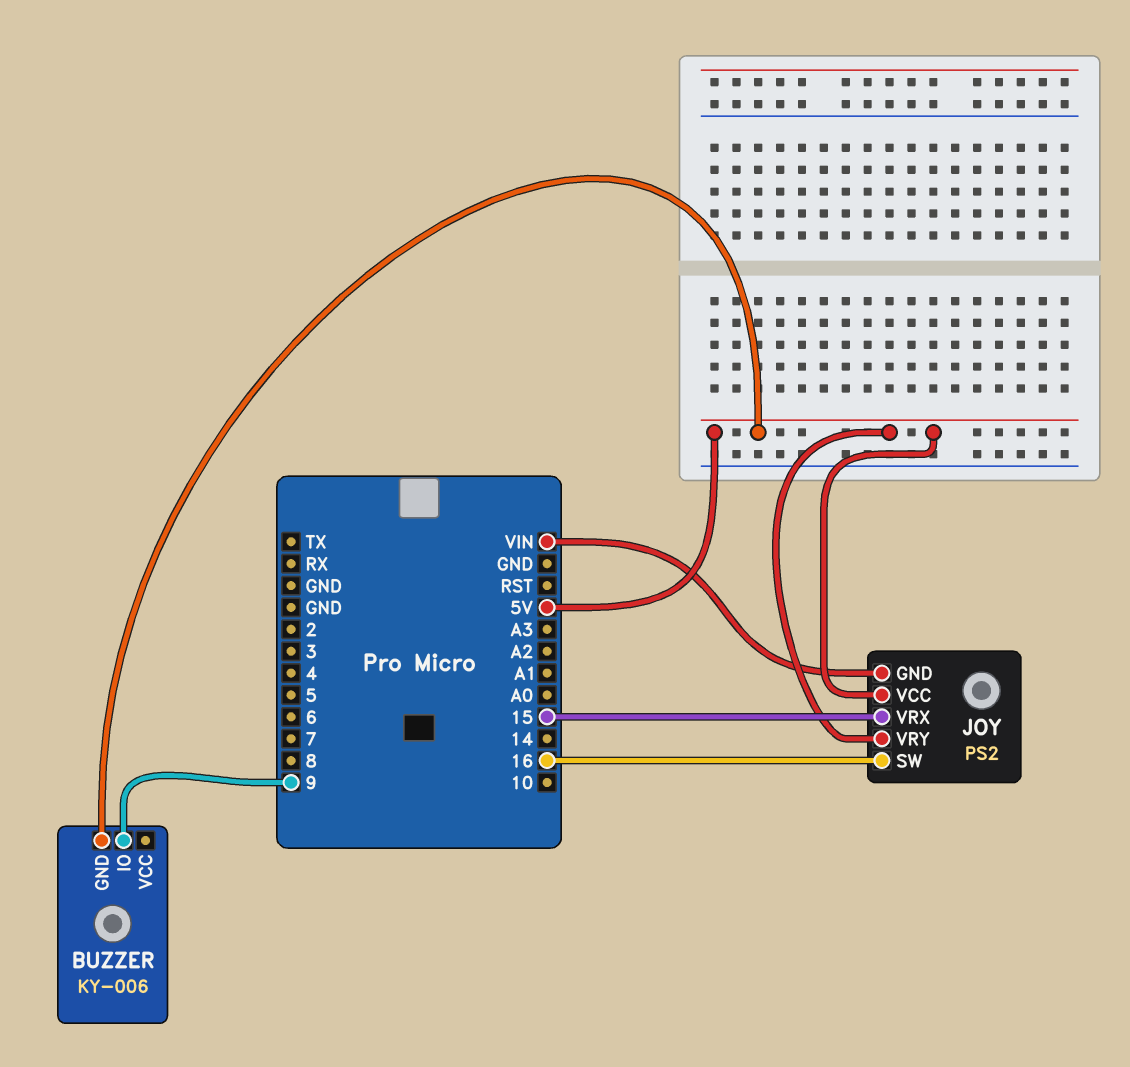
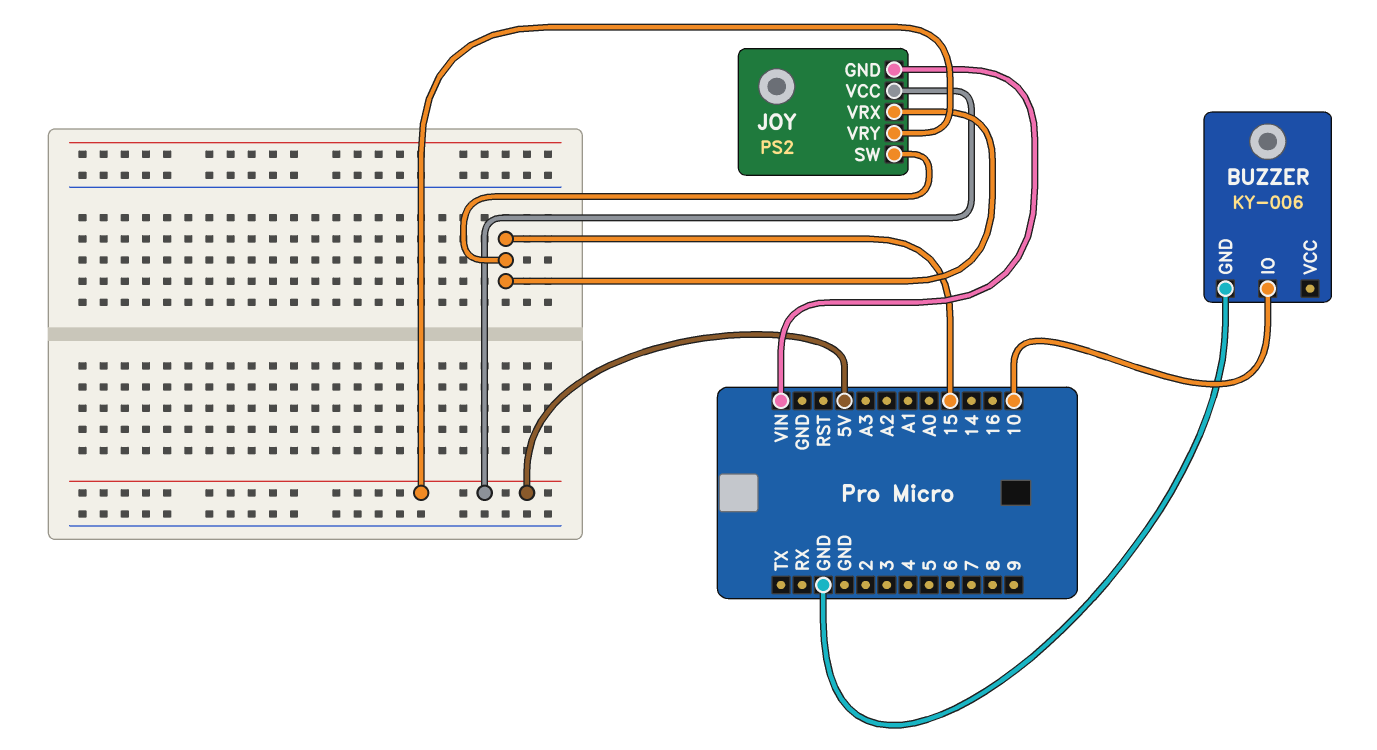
BUZZER pin GND: 5V -> GND
BUZZER pin IO: 9 -> 10
JOY pin SW: 16 -> 15

